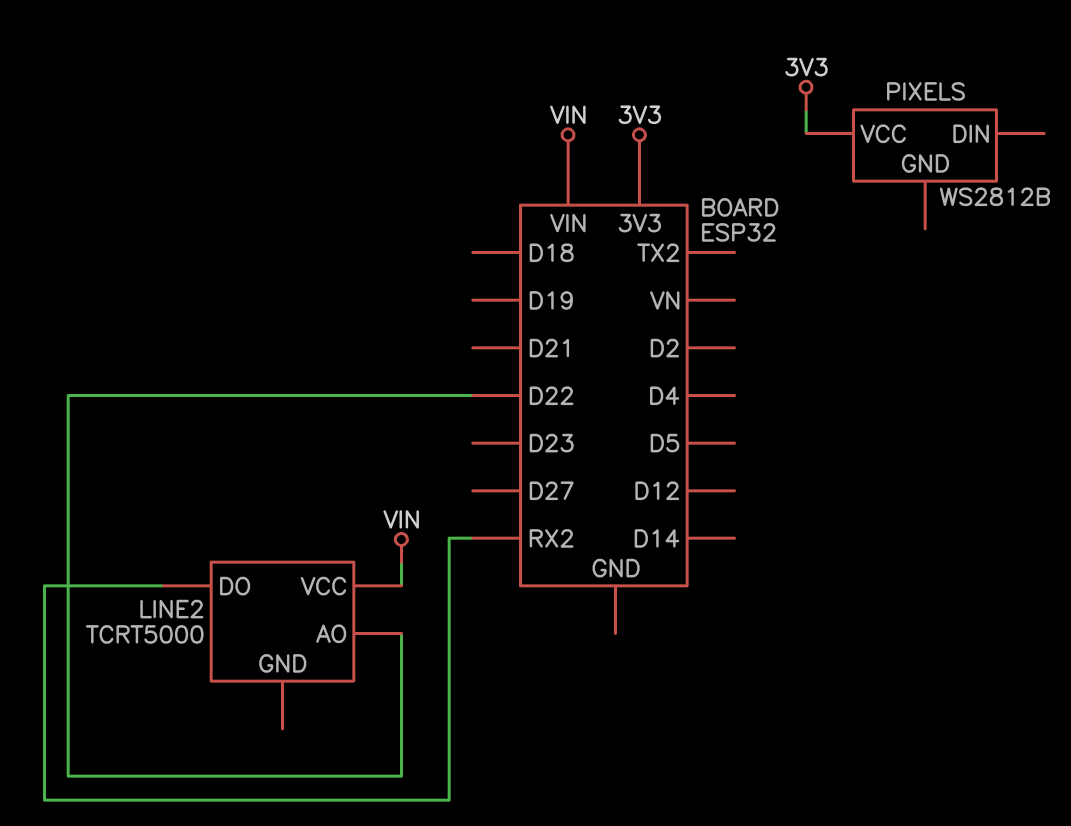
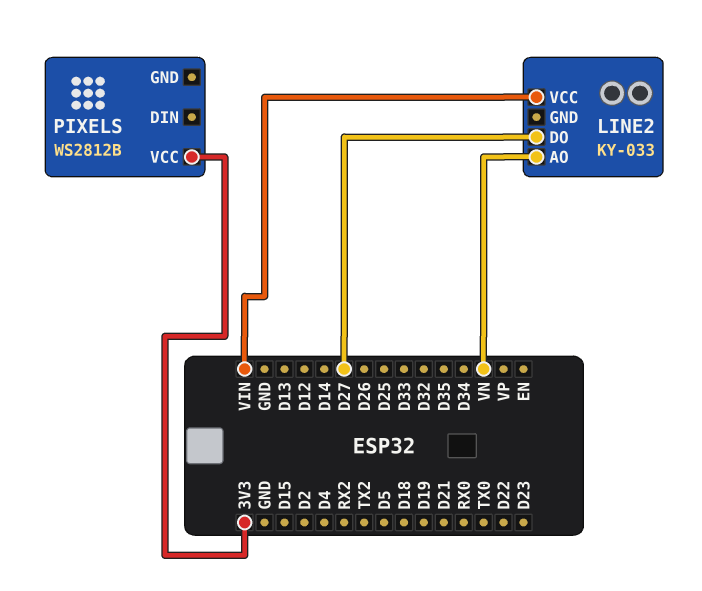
LINE2: TCRT5000 -> KY-033
LINE2 pin AO: D22 -> VN
LINE2 pin DO: RX2 -> D27

